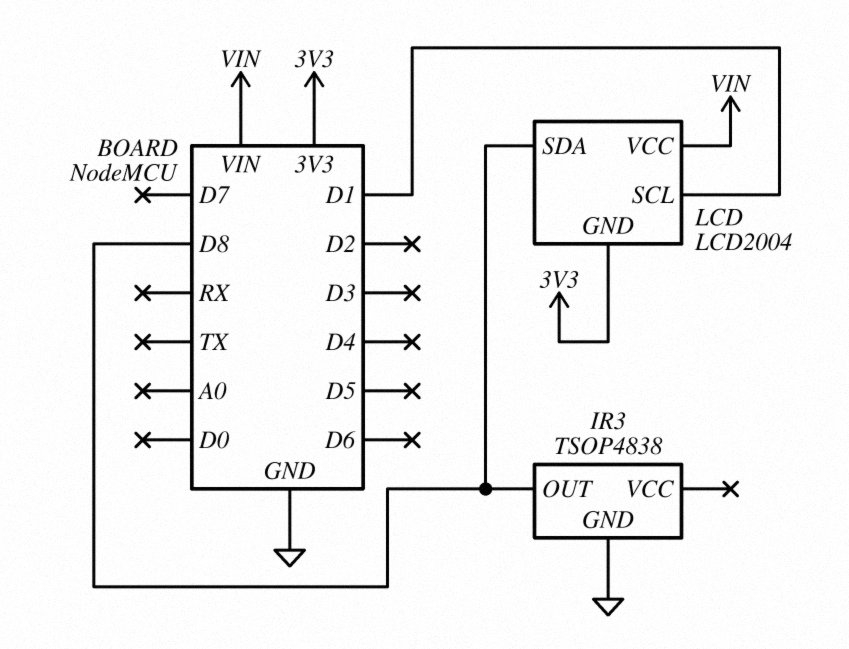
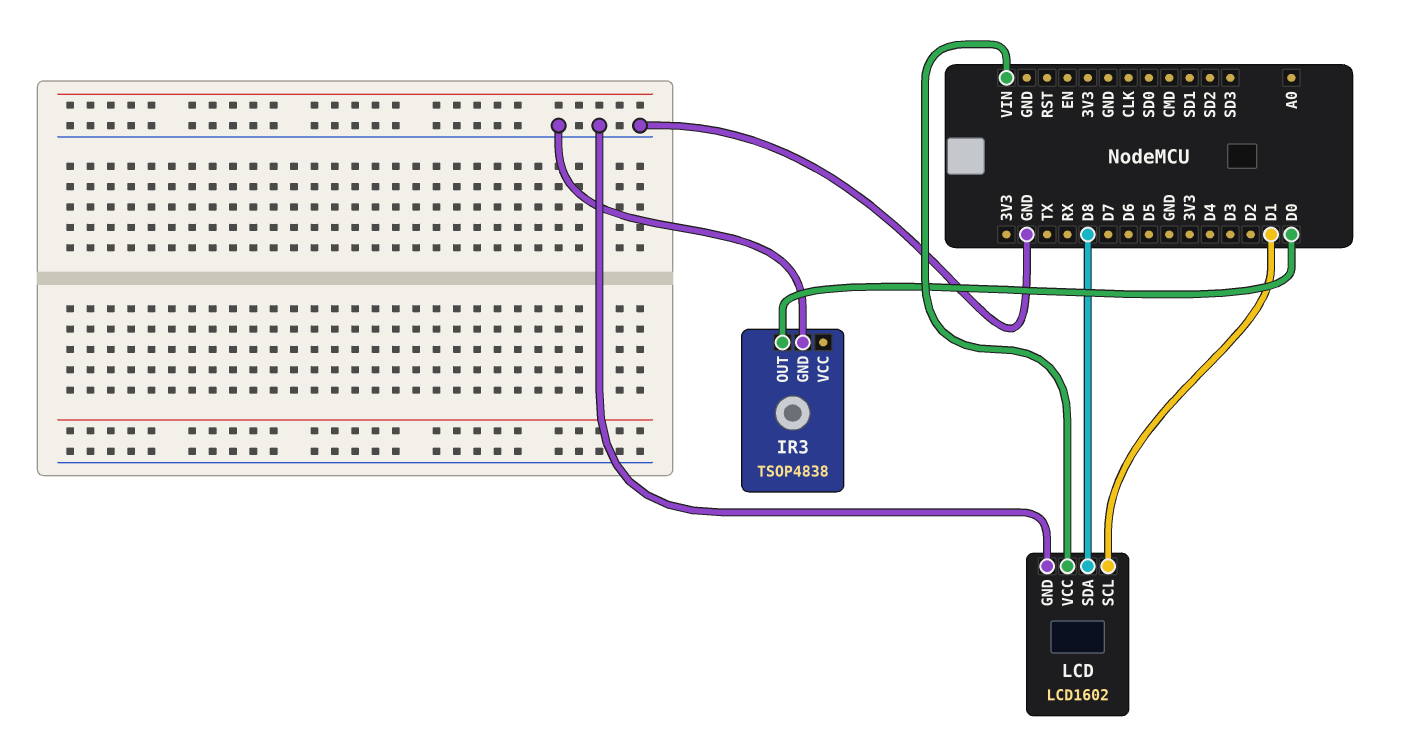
IR3 pin OUT: D8 -> D0
LCD: LCD2004 -> LCD1602
LCD pin GND: 3V3 -> GND

